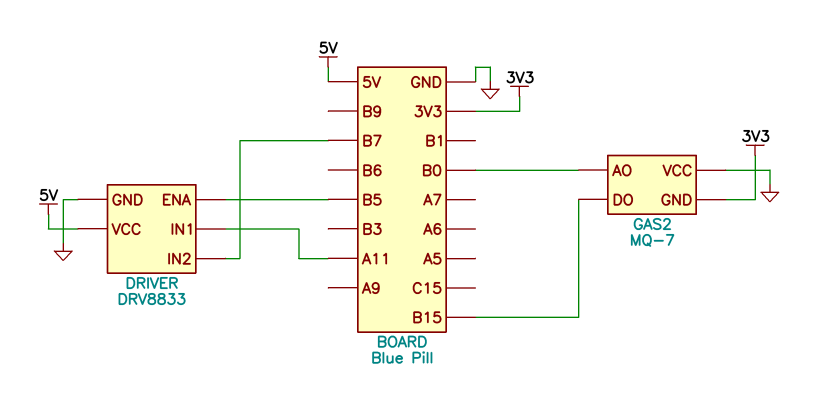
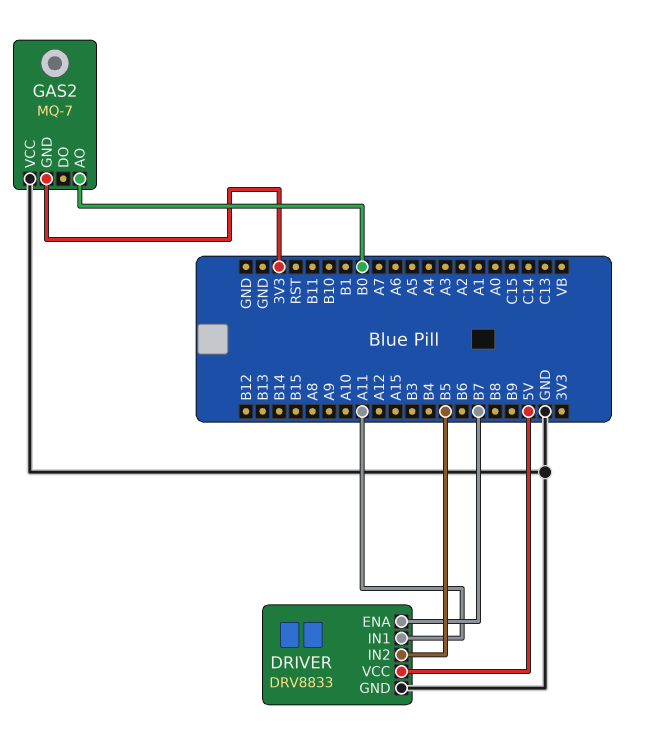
DRIVER pin ENA: B5 -> B7
DRIVER pin IN2: B7 -> B5
GAS2 pin DO: B15 -> none

